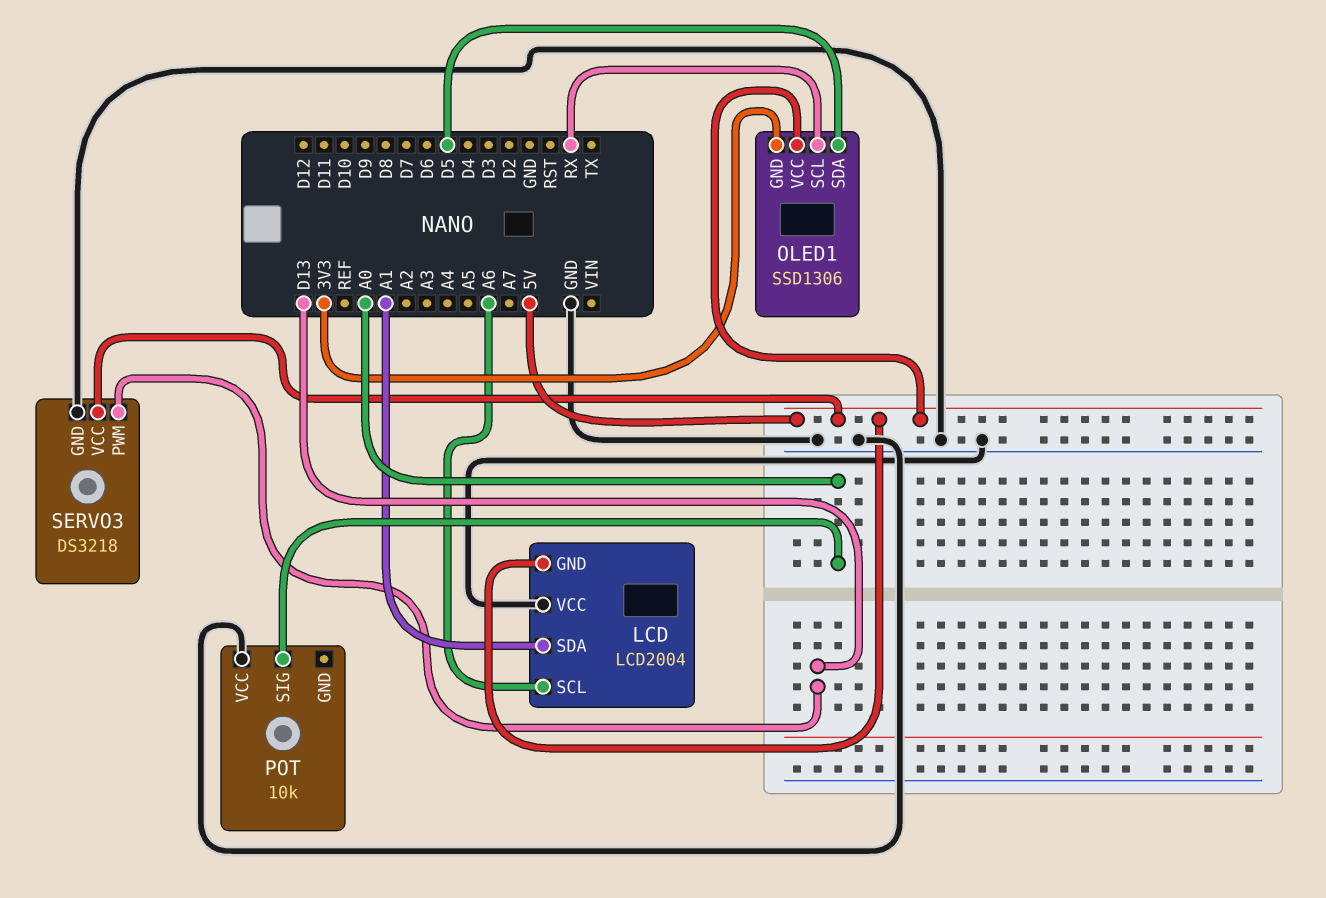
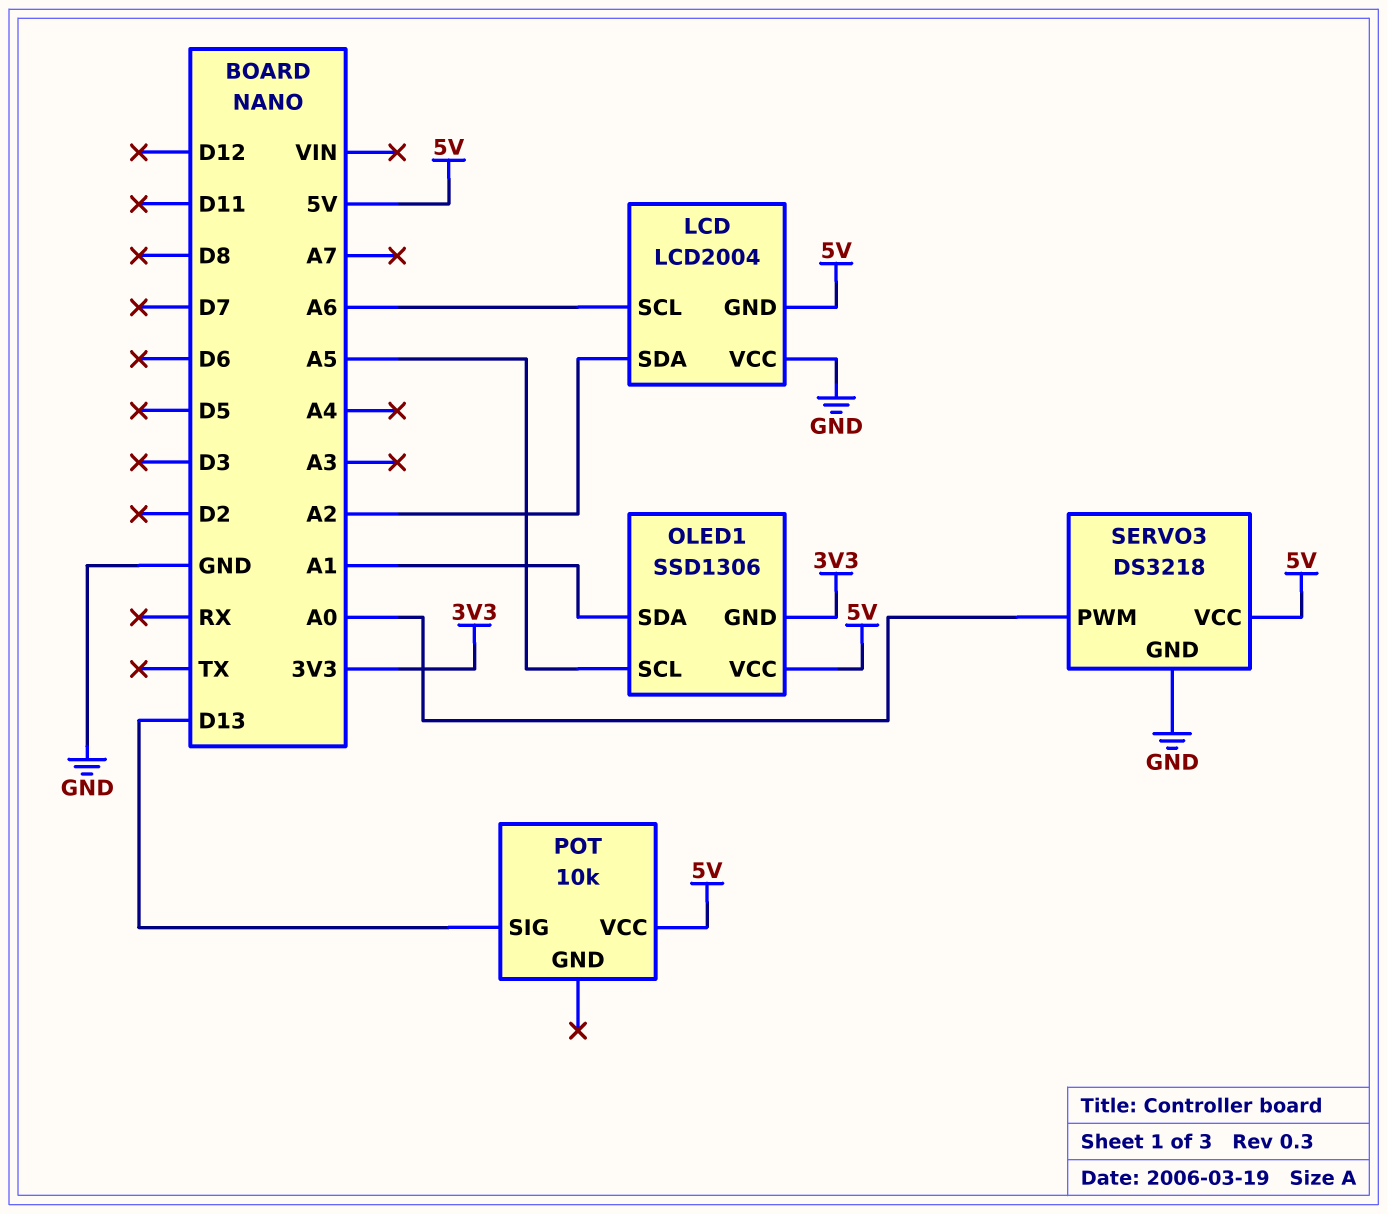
LCD pin SDA: A1 -> A2
OLED1 pin SCL: RX -> A5
OLED1 pin SDA: D5 -> A1
POT pin SIG: A0 -> D13
POT pin VCC: GND -> 5V
SERVO3 pin PWM: D13 -> A0

